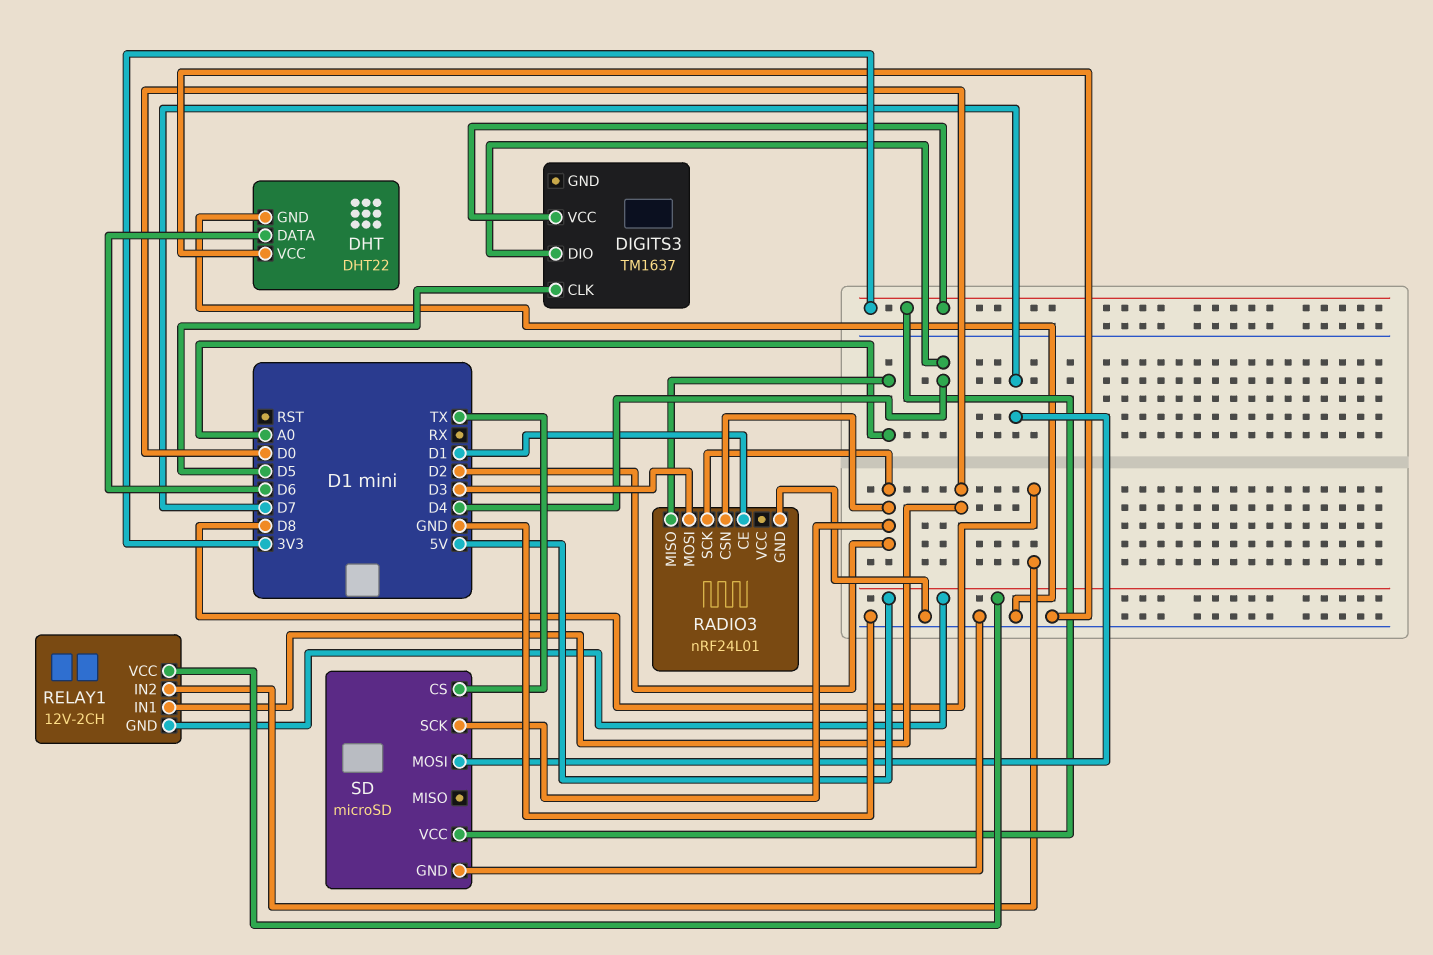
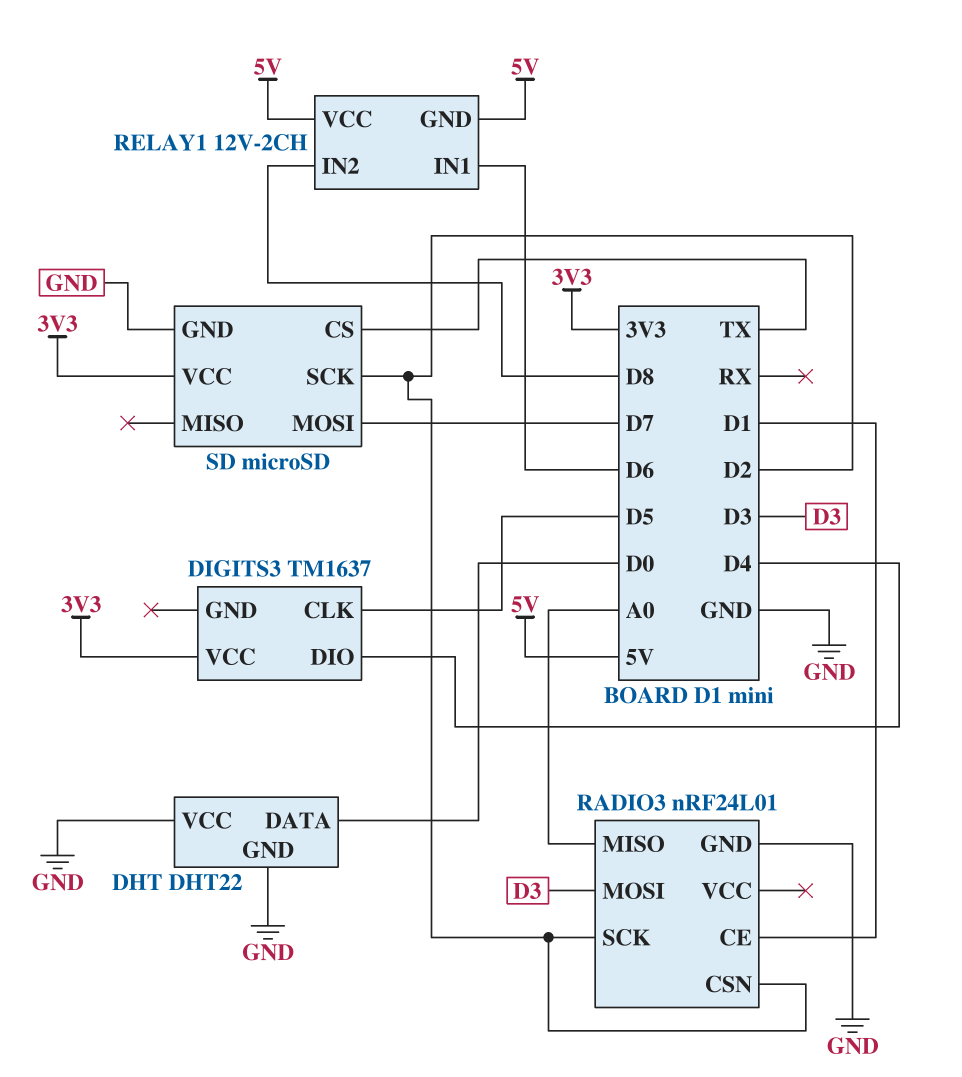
DHT pin DATA: D6 -> D0
RELAY1 pin IN1: D0 -> D6

